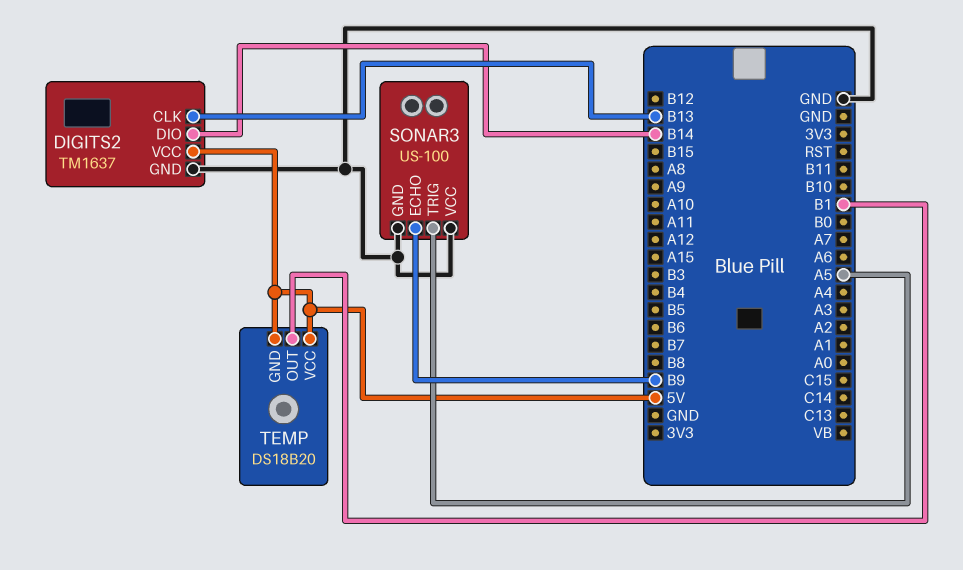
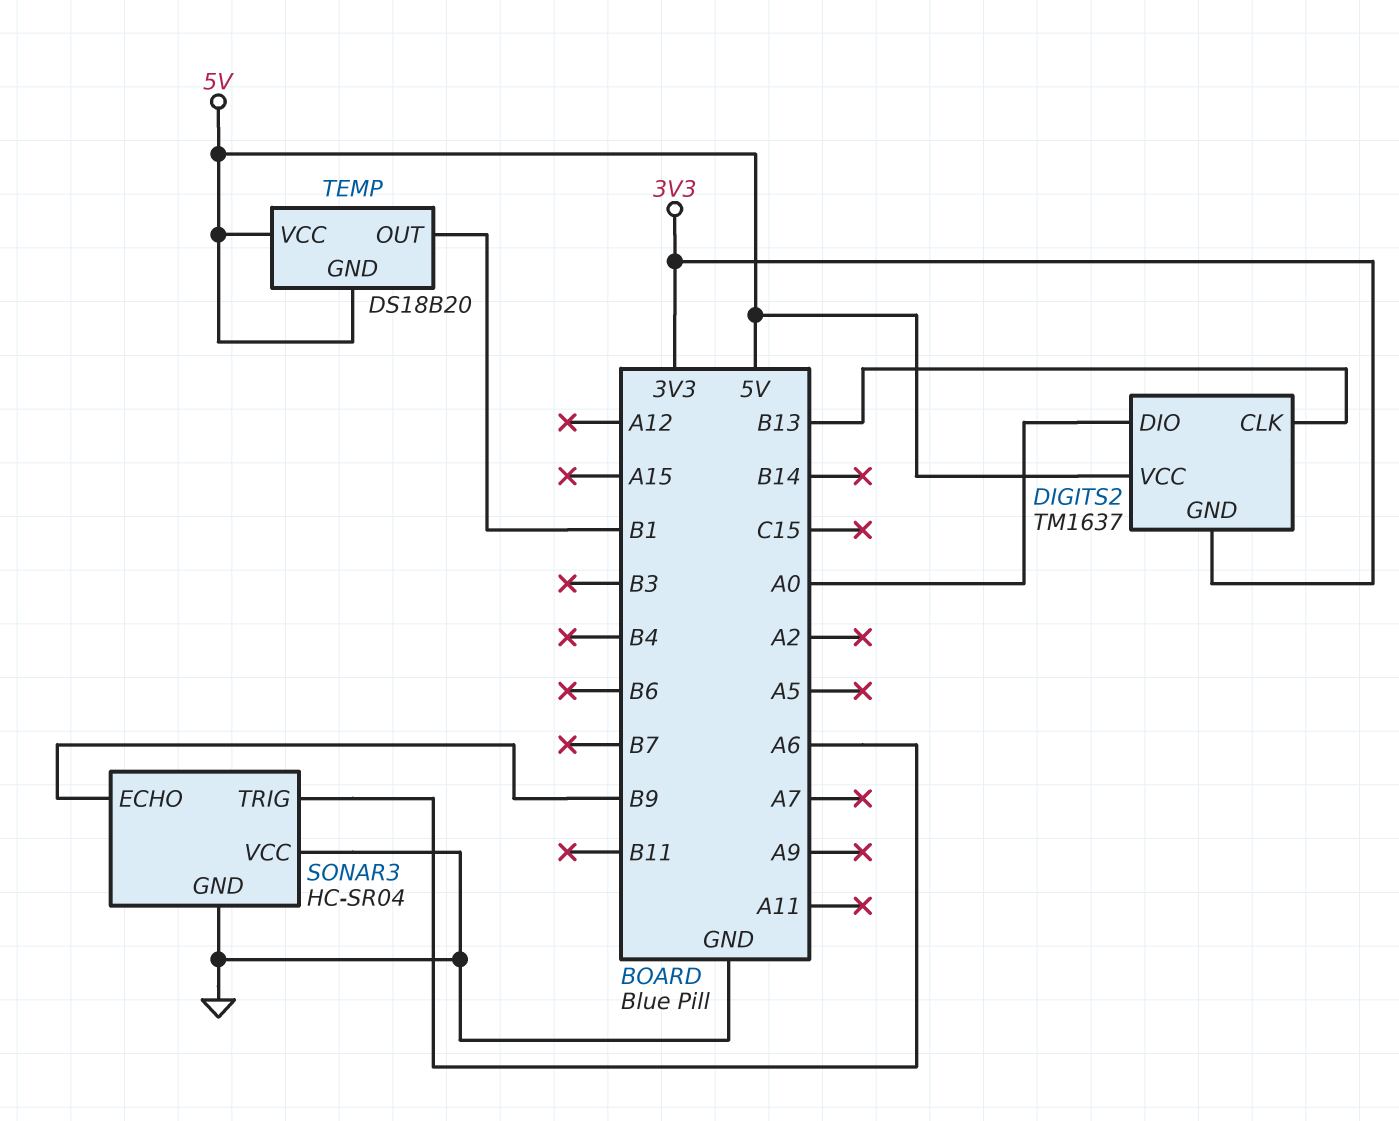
DIGITS2 pin DIO: B14 -> A0
DIGITS2 pin GND: GND -> 3V3
SONAR3: US-100 -> HC-SR04
SONAR3 pin TRIG: A5 -> A6

